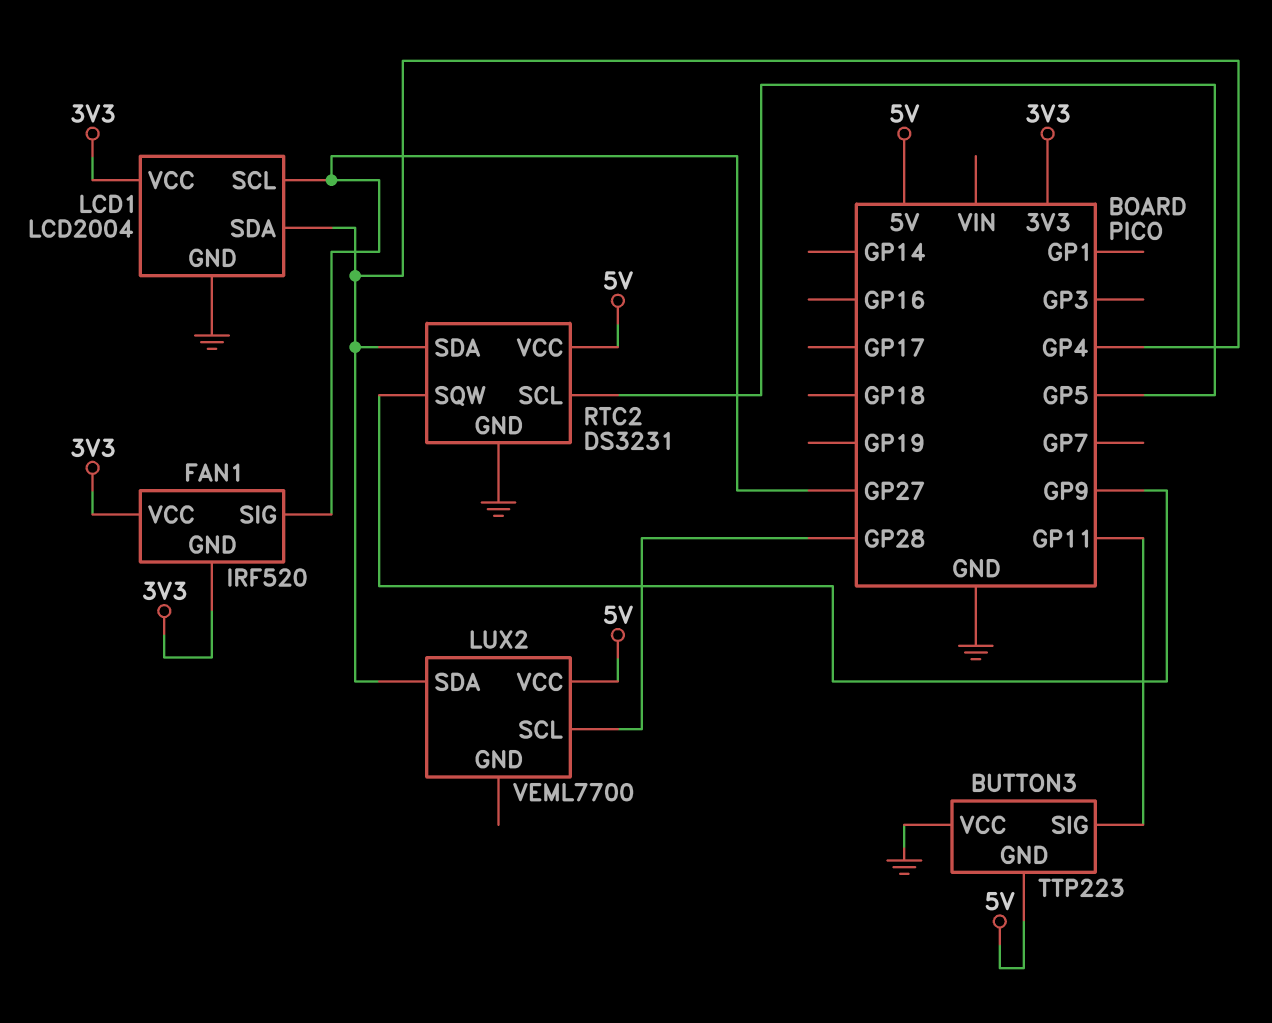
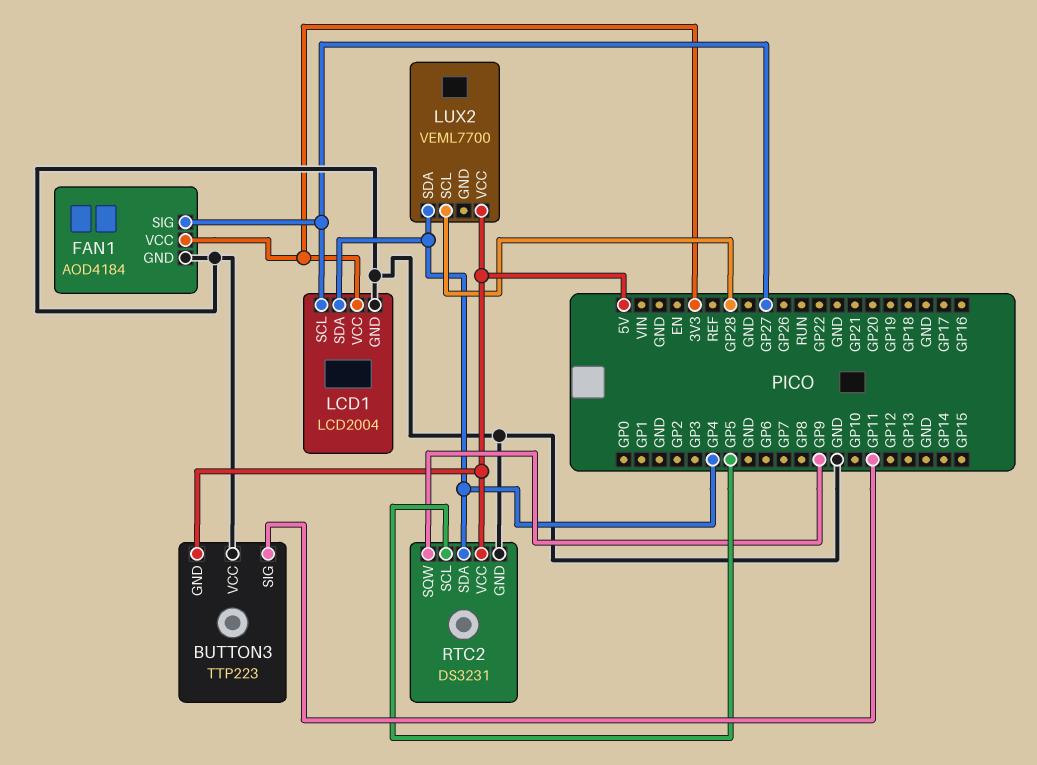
FAN1: IRF520 -> AOD4184
FAN1 pin GND: 3V3 -> GND

